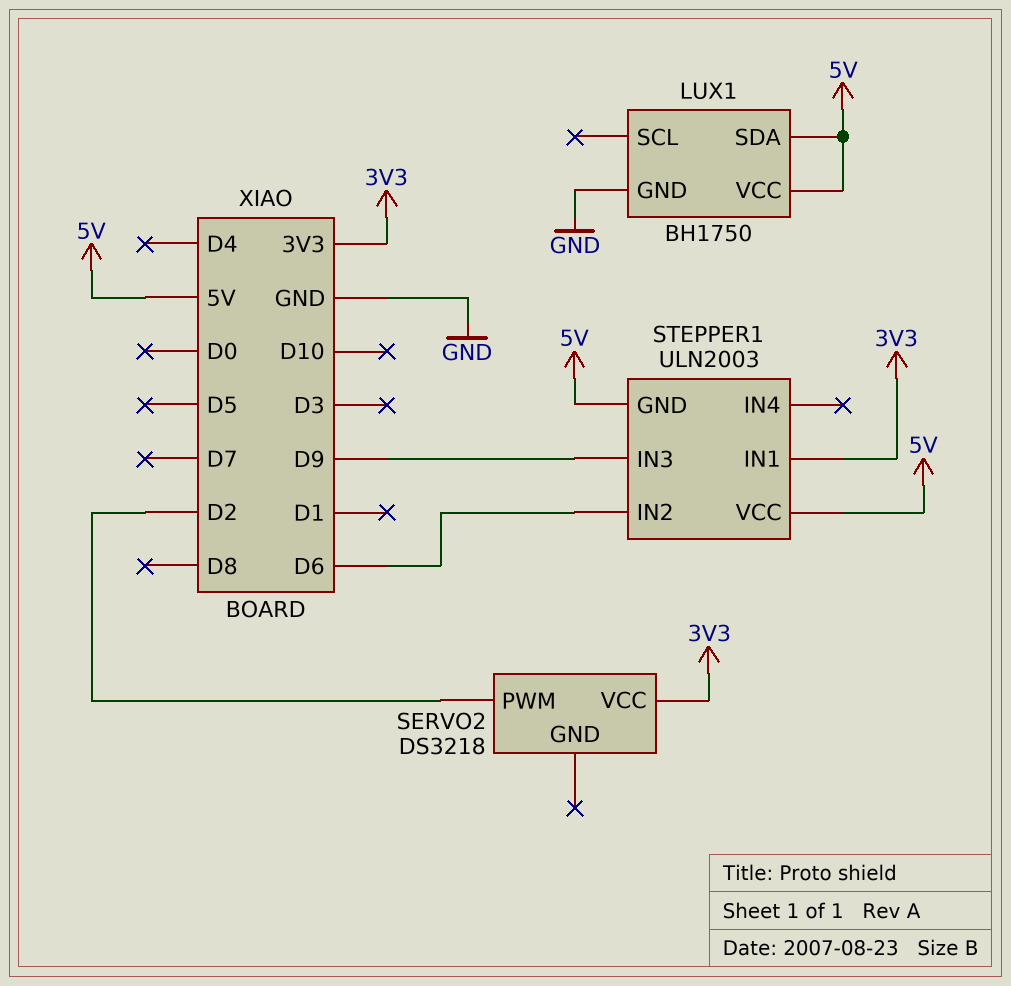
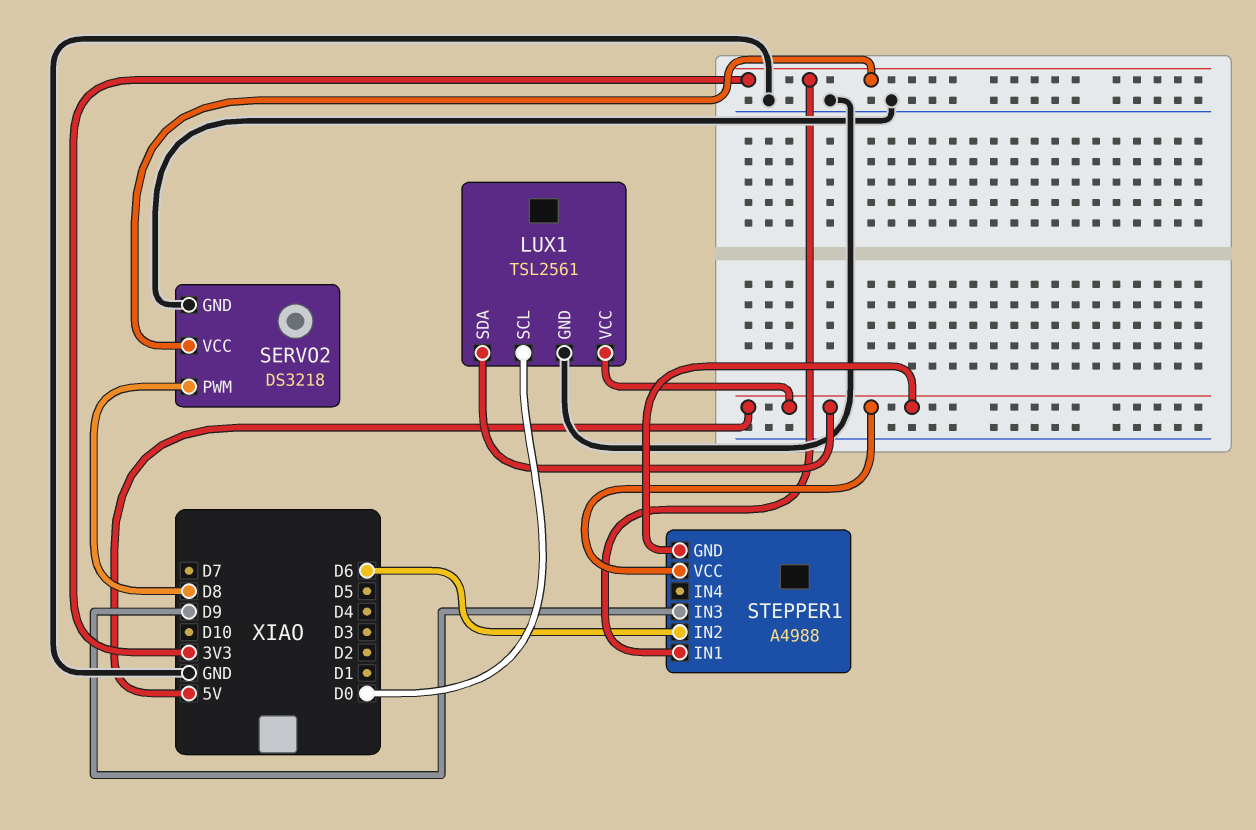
LUX1: BH1750 -> TSL2561
LUX1 pin SCL: none -> D0
SERVO2 pin GND: none -> GND
SERVO2 pin PWM: D2 -> D8
STEPPER1: ULN2003 -> A4988

